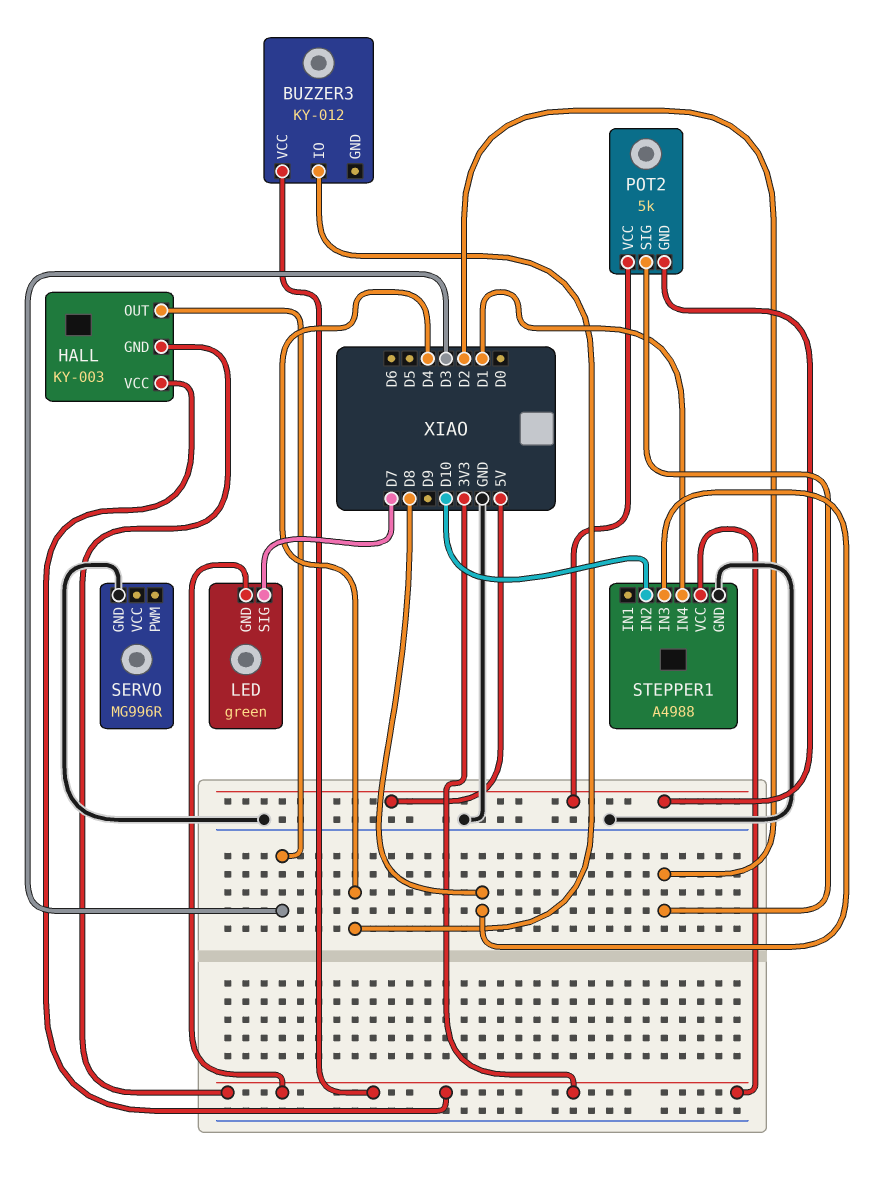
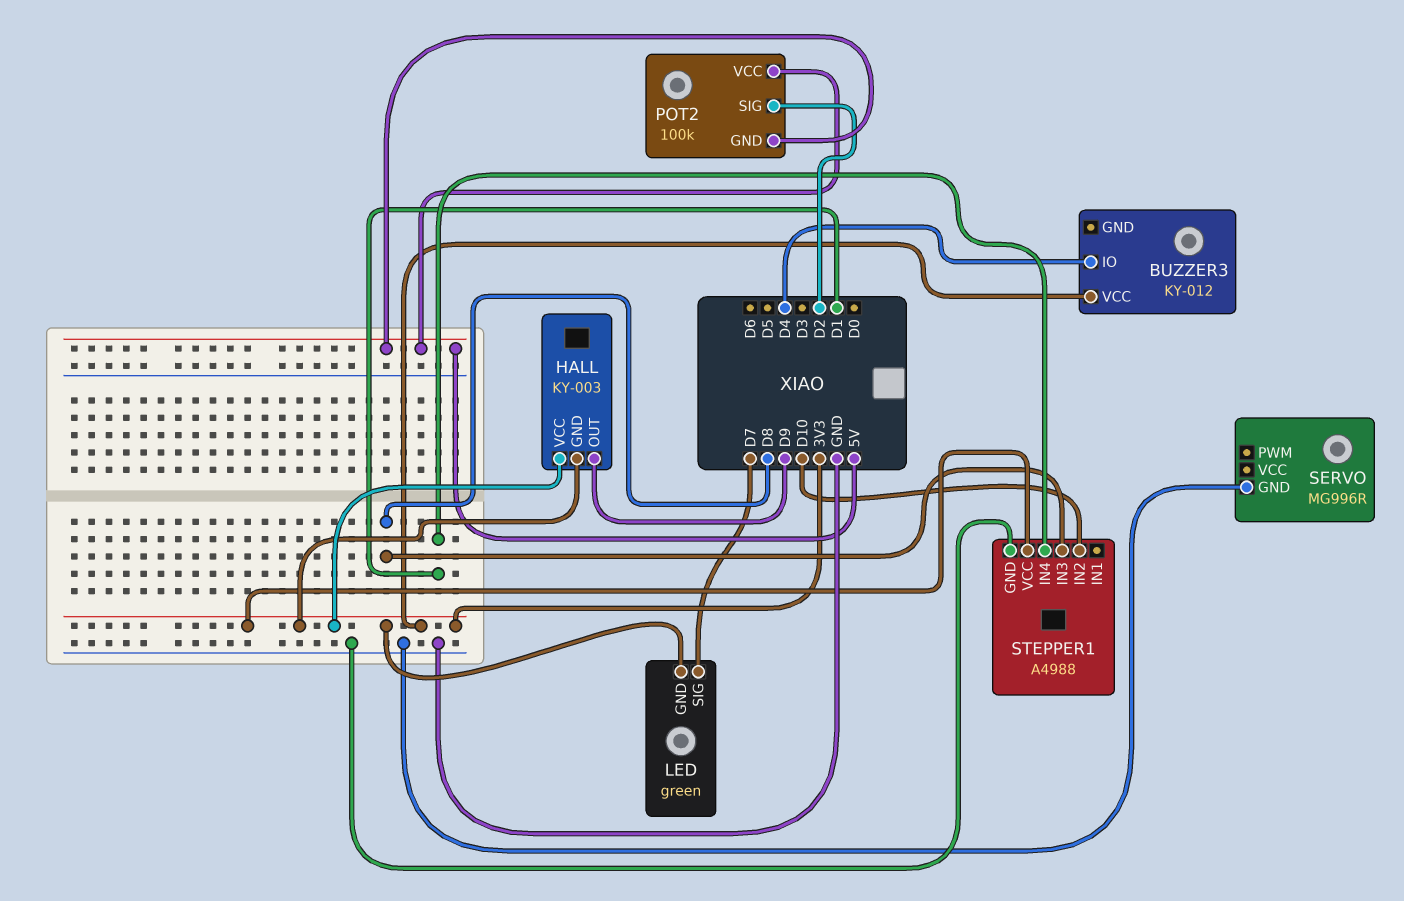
HALL pin OUT: D3 -> D9
POT2: 5k -> 100k

